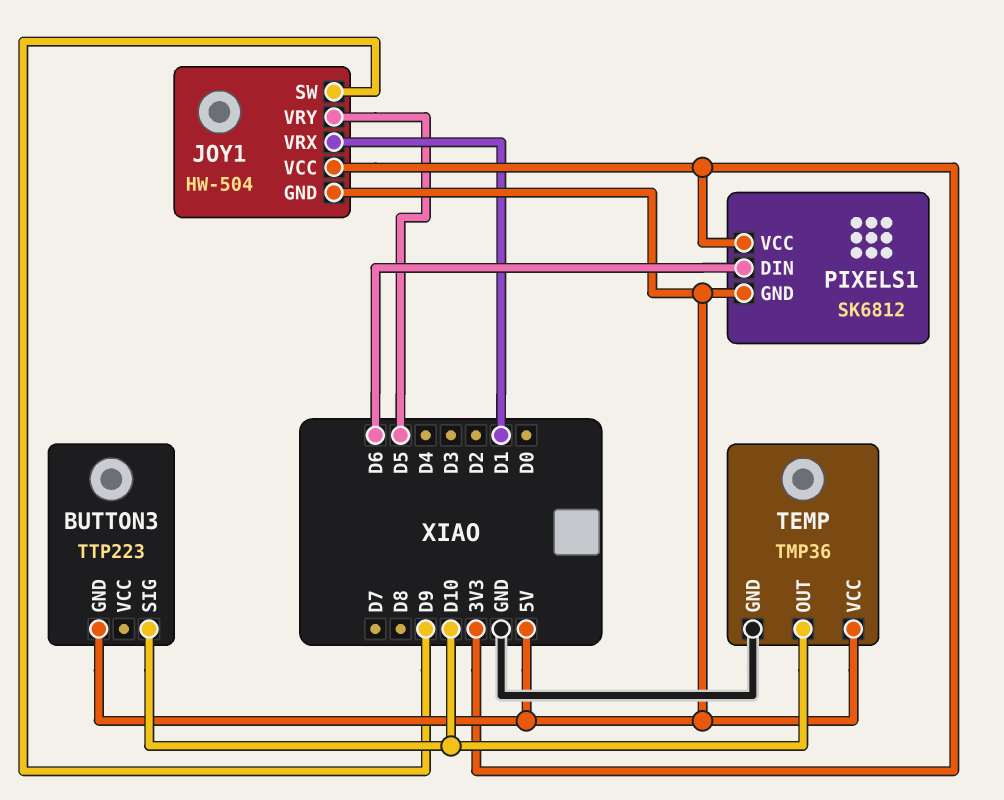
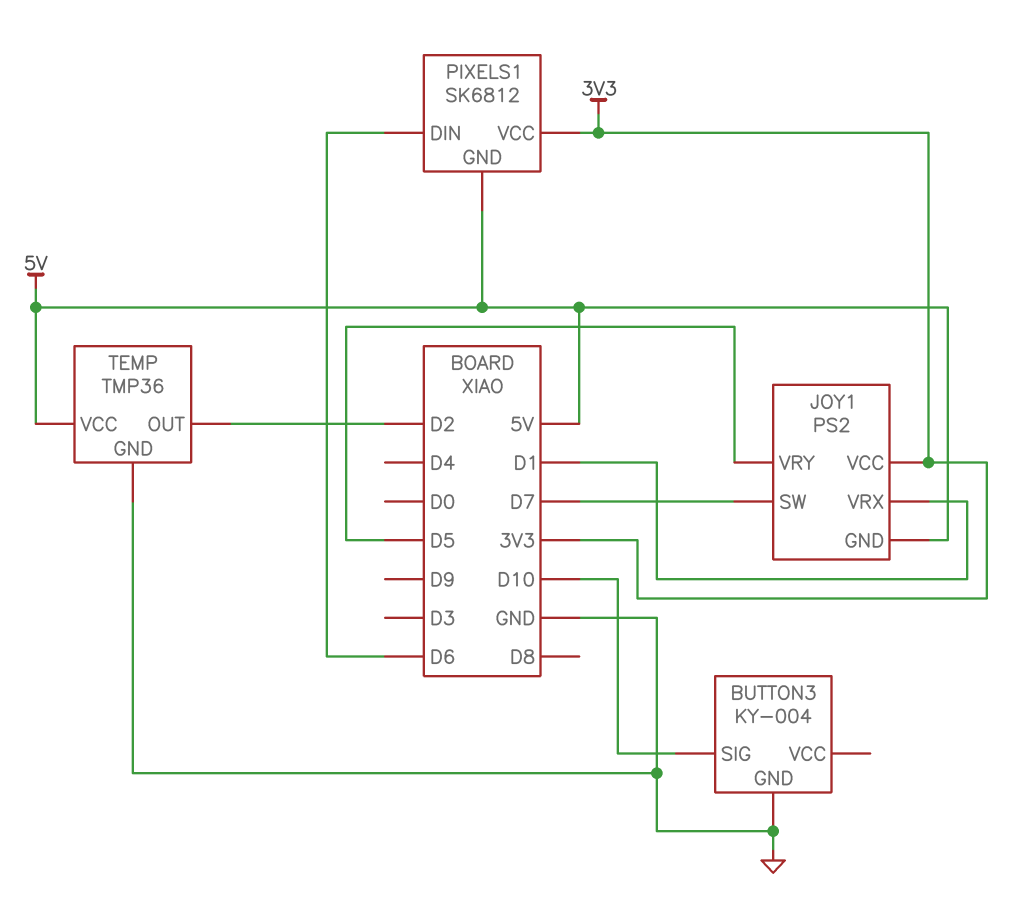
BUTTON3: TTP223 -> KY-004
BUTTON3 pin GND: 5V -> GND
JOY1: HW-504 -> PS2
JOY1 pin SW: D9 -> D7
TEMP pin OUT: D10 -> D2

